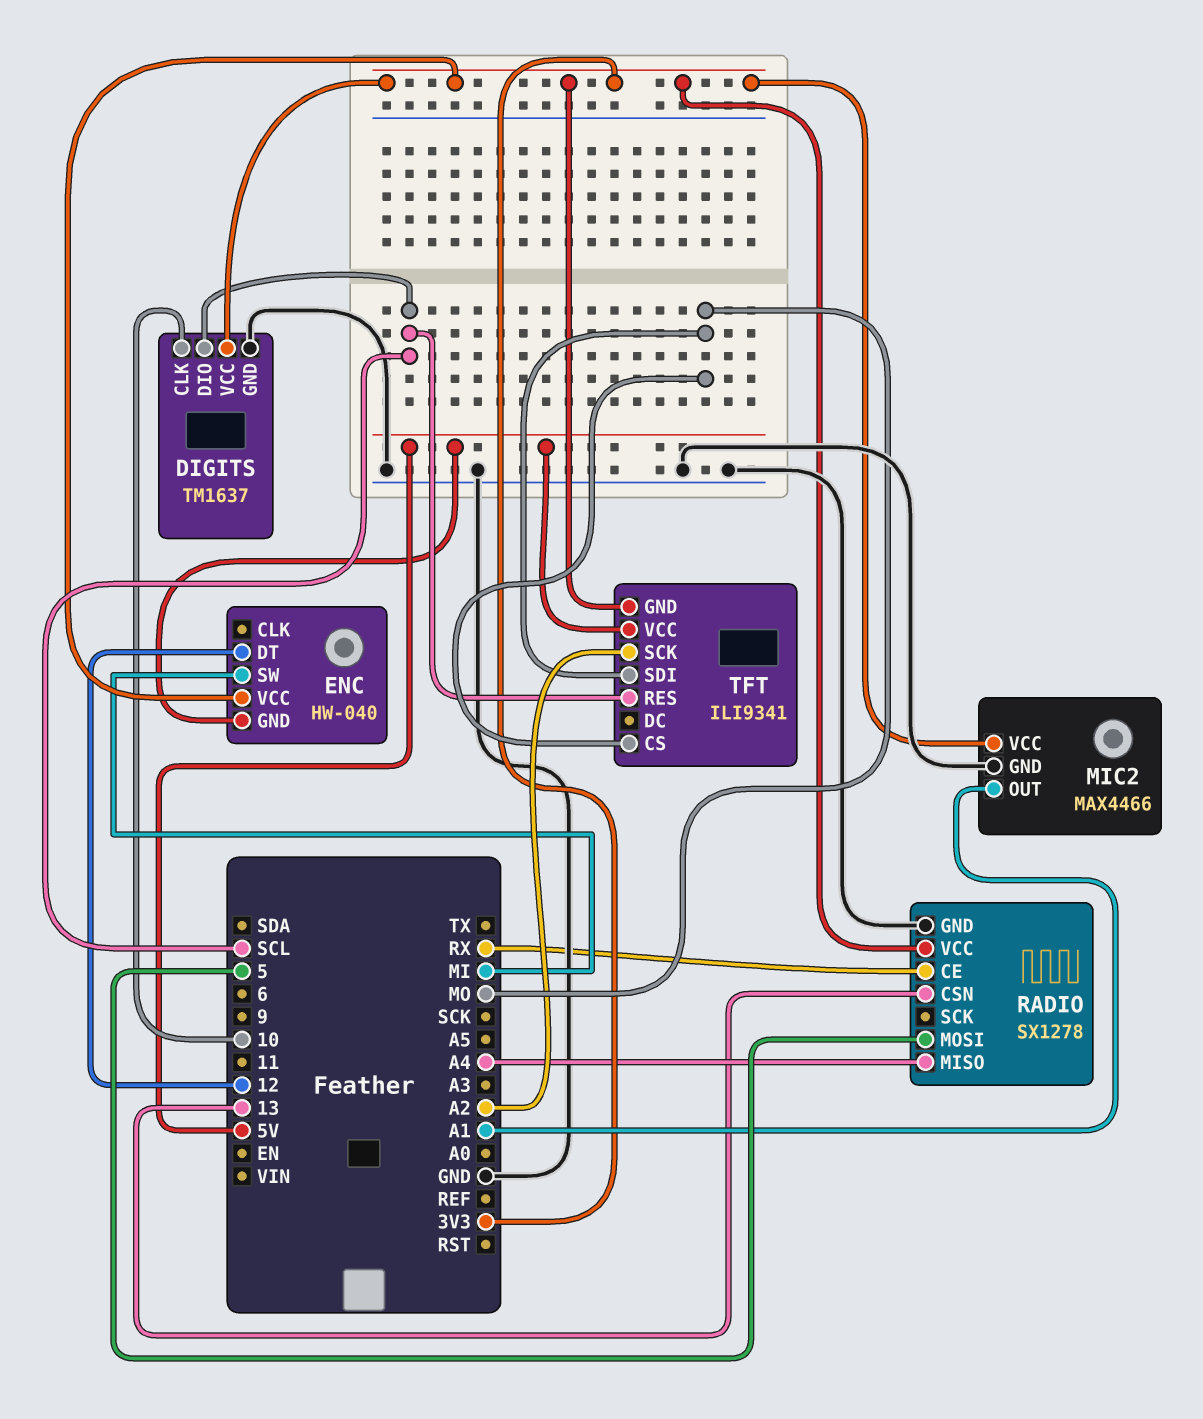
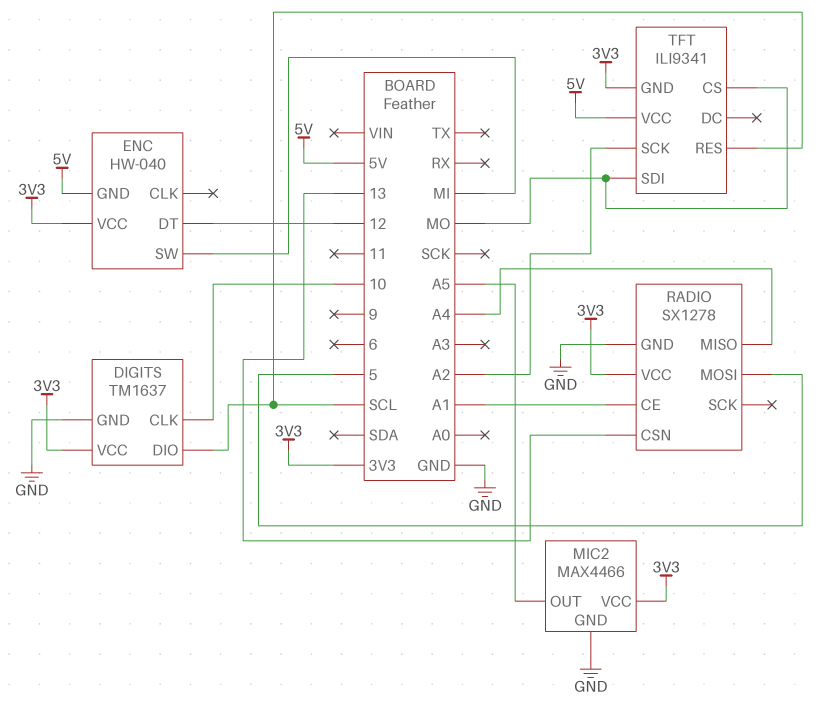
MIC2 pin OUT: A1 -> A5
RADIO pin CE: RX -> A1

